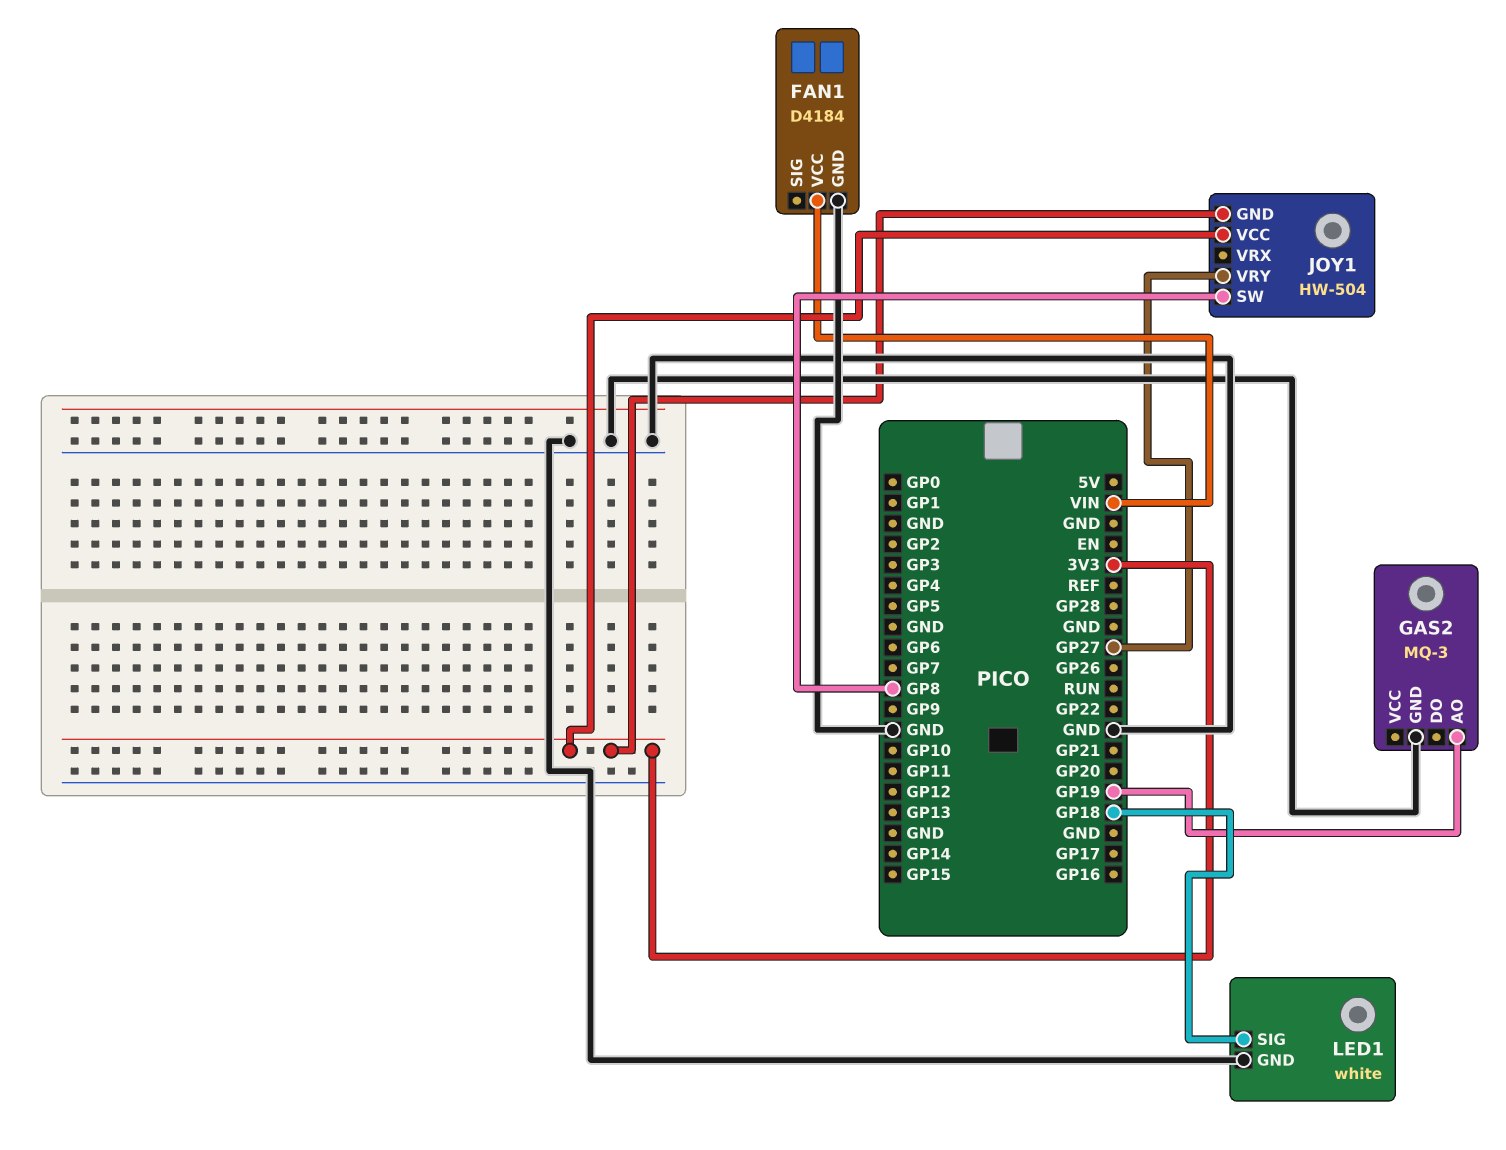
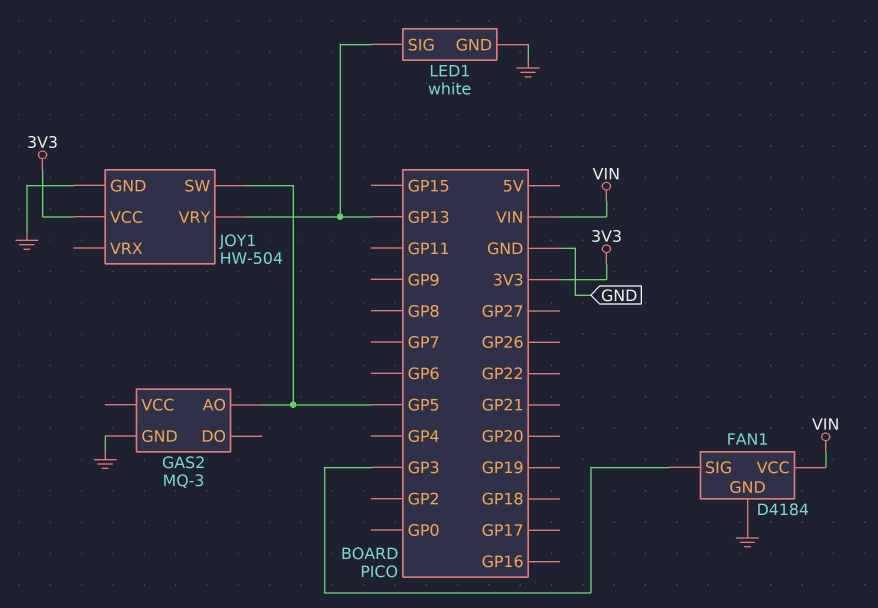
FAN1 pin SIG: none -> GP3
GAS2 pin AO: GP19 -> GP5
JOY1 pin GND: 3V3 -> GND
JOY1 pin SW: GP8 -> GP5
JOY1 pin VRY: GP27 -> GP13
LED1 pin SIG: GP18 -> GP13

